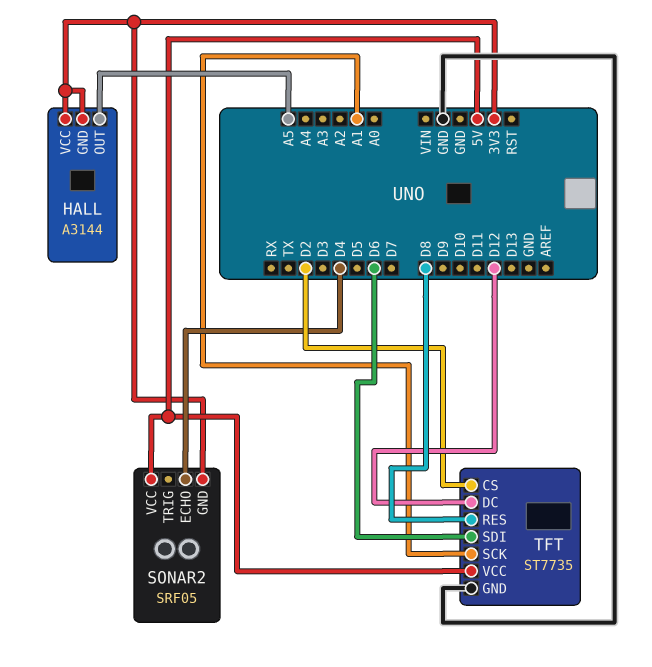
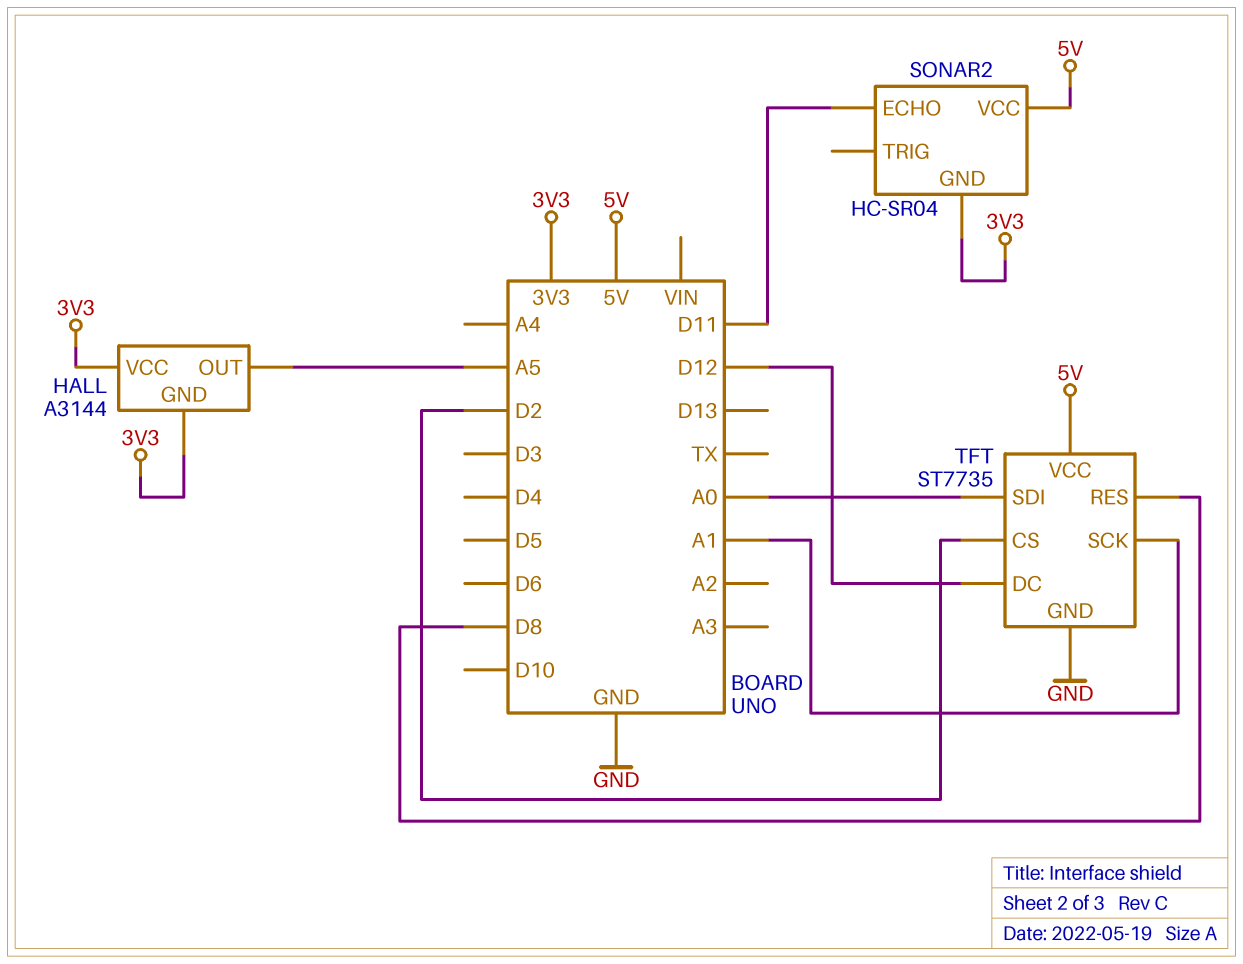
SONAR2: SRF05 -> HC-SR04
SONAR2 pin ECHO: D4 -> D11
TFT pin SDI: D6 -> A0

